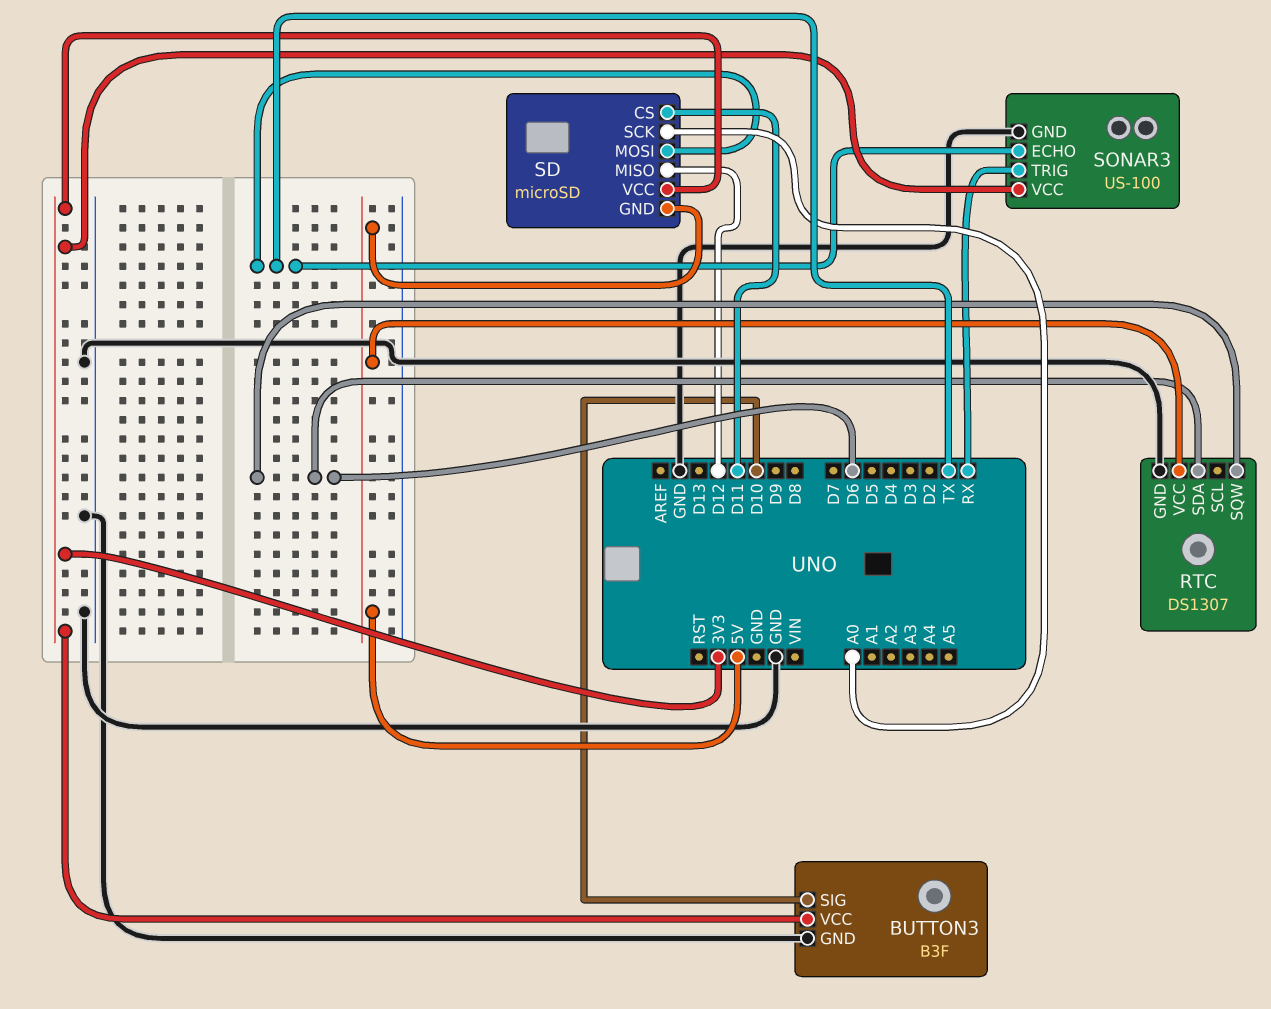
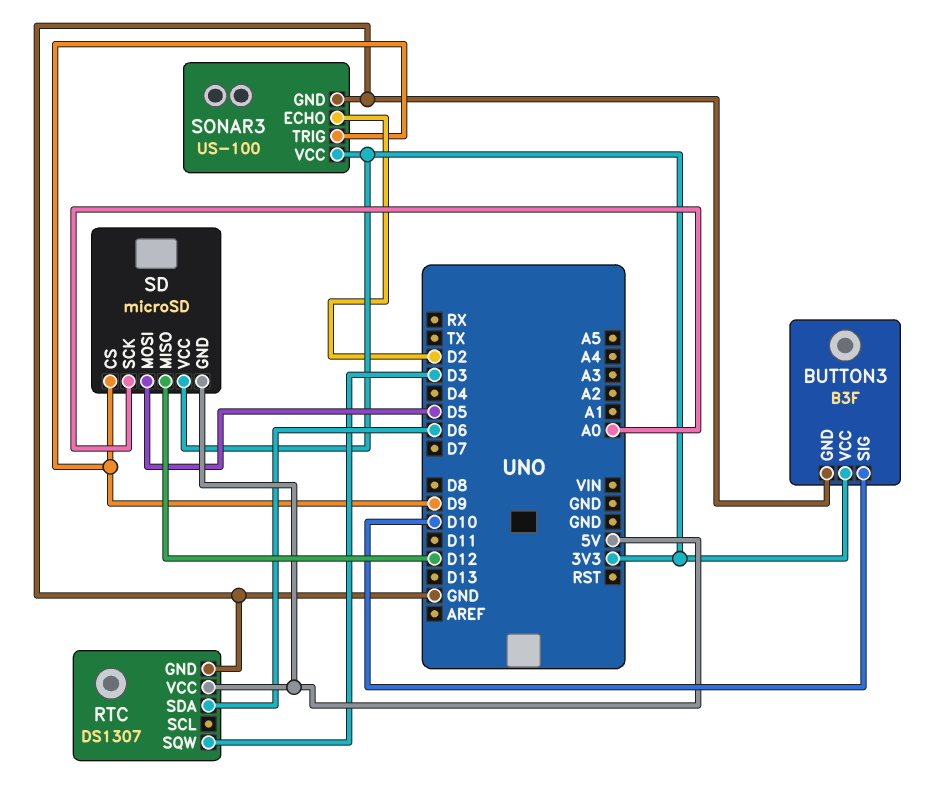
RTC pin SQW: D6 -> D3
SD pin CS: D11 -> D9
SD pin MOSI: TX -> D5
SONAR3 pin ECHO: TX -> D2
SONAR3 pin TRIG: RX -> D9

